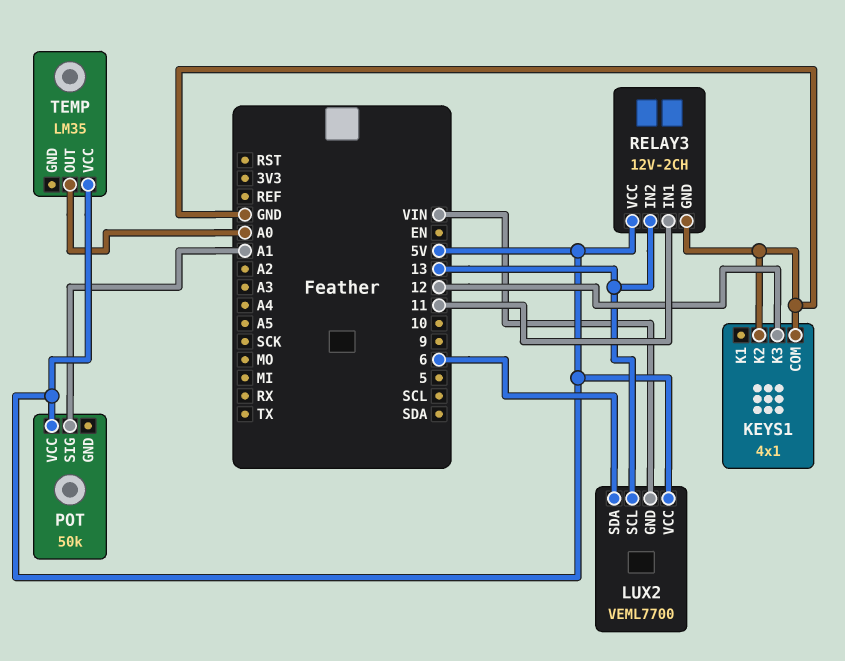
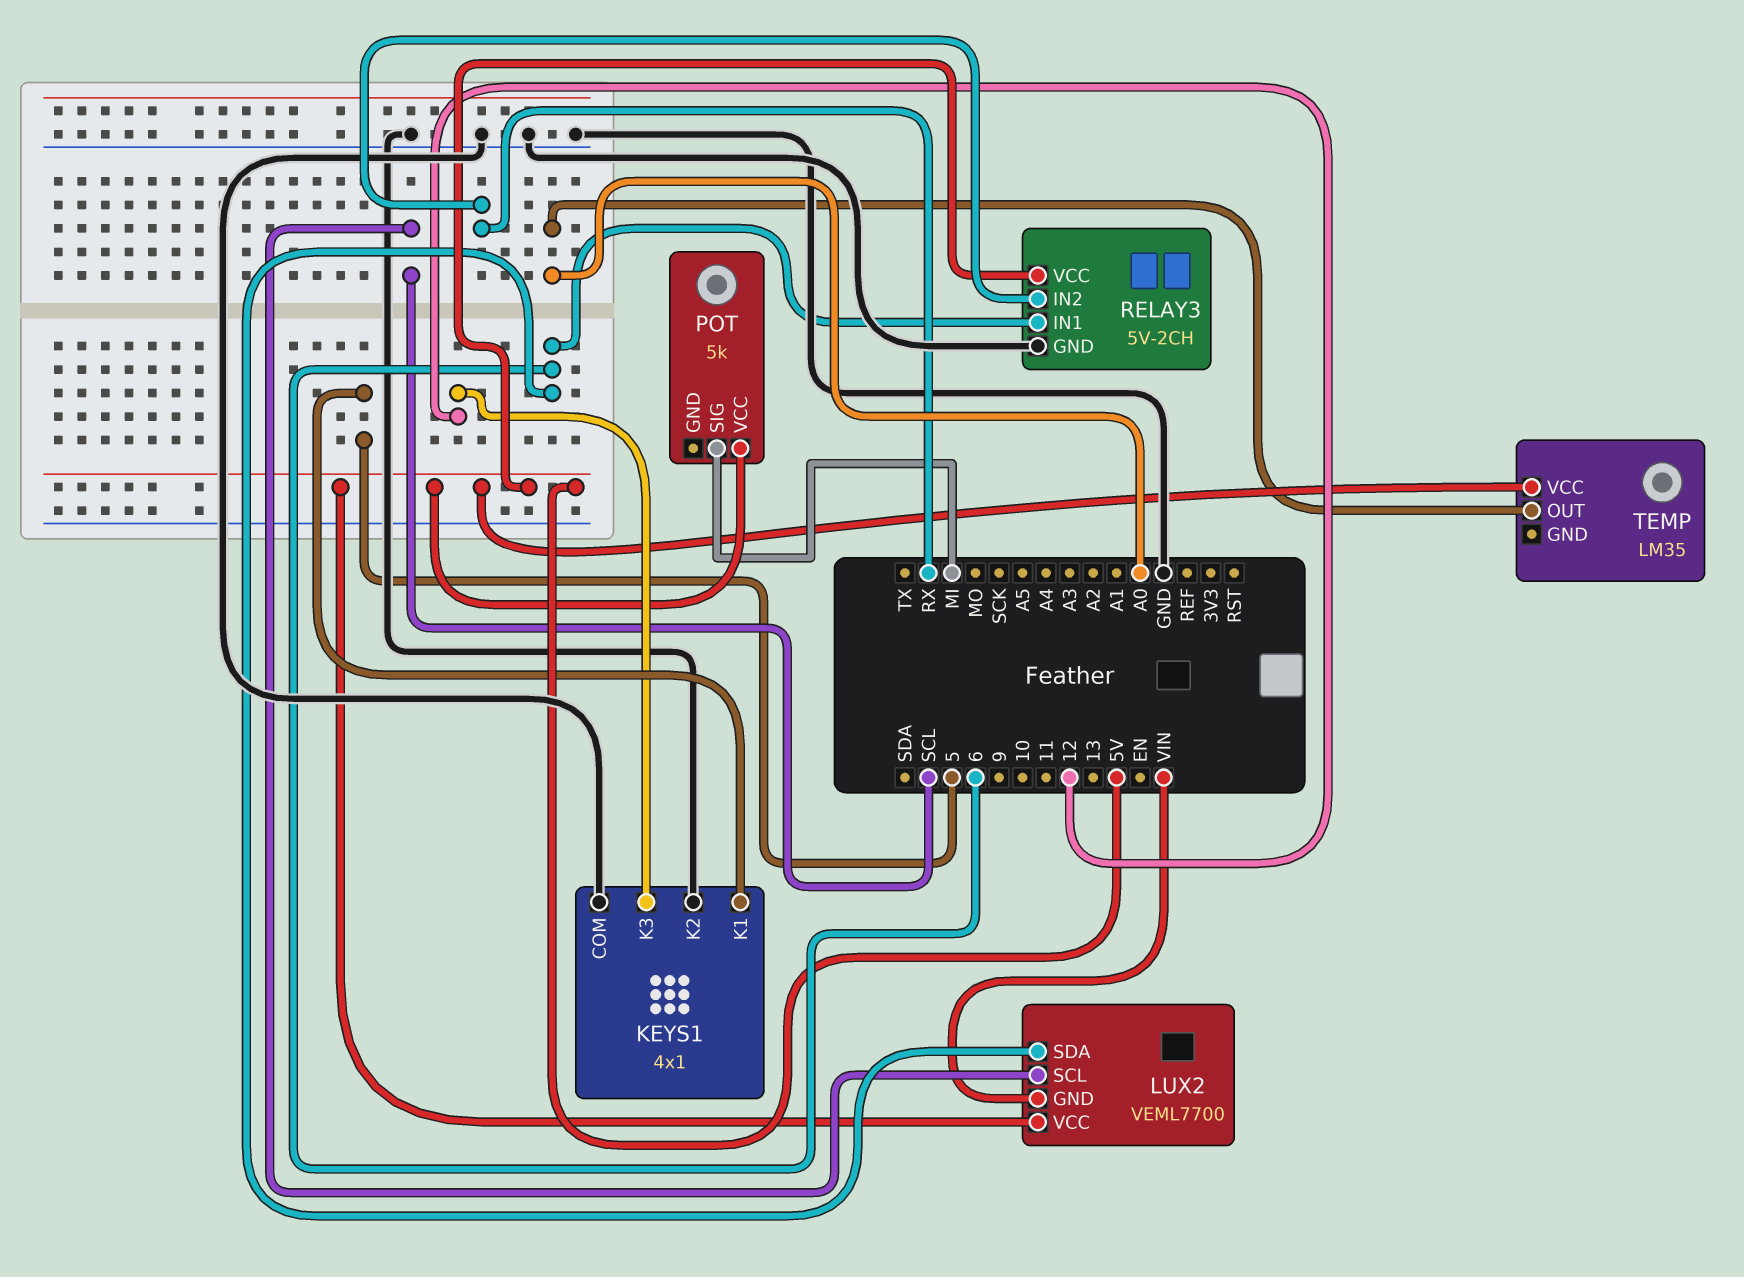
KEYS1 pin K1: none -> 5
LUX2 pin SCL: 13 -> SCL
POT: 50k -> 5k
POT pin SIG: A1 -> MI
RELAY3: 12V-2CH -> 5V-2CH
RELAY3 pin IN1: 11 -> 6
RELAY3 pin IN2: 13 -> RX

